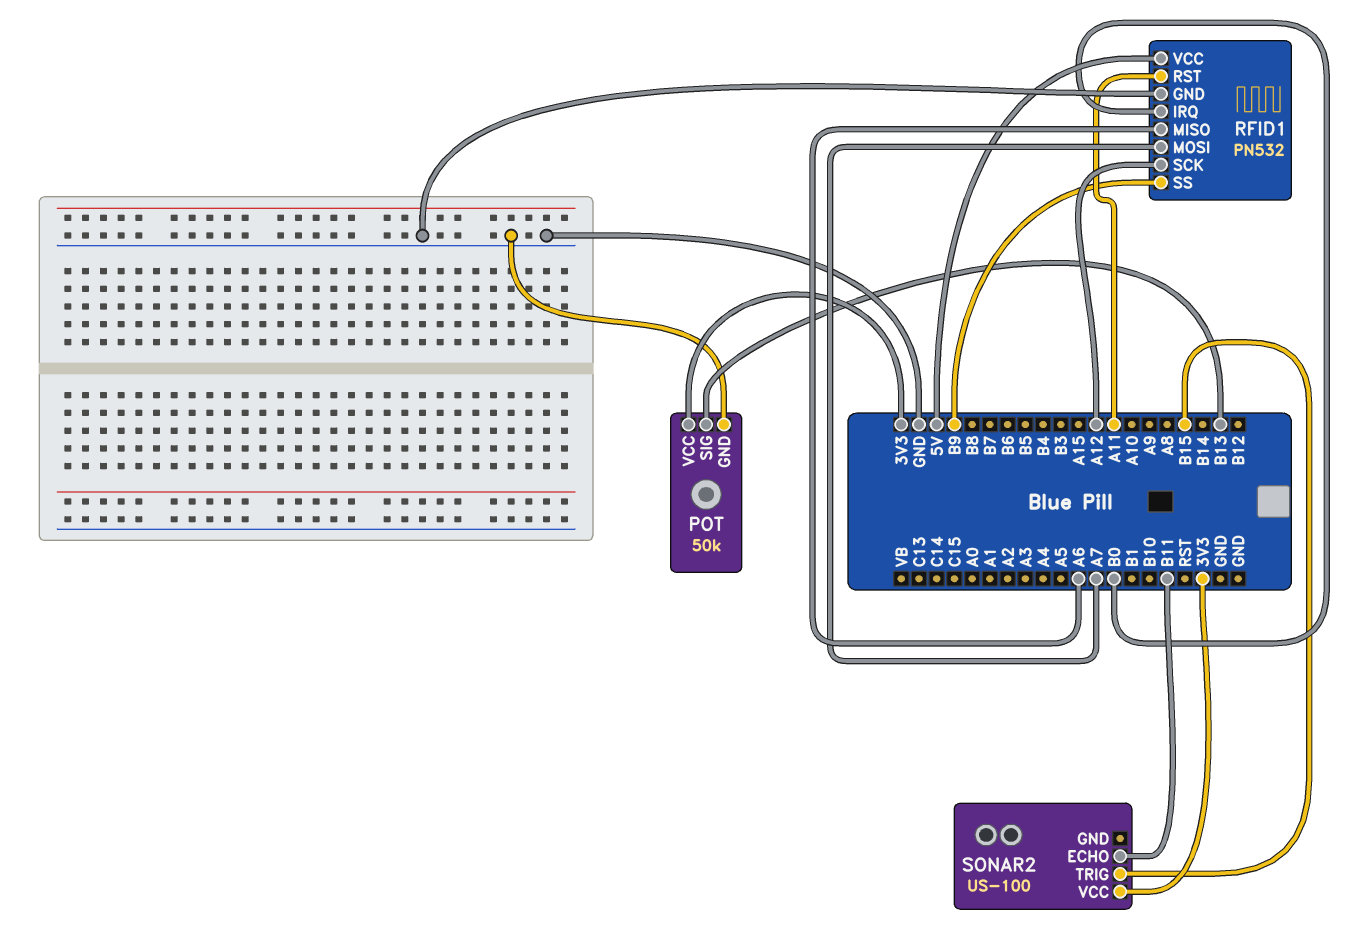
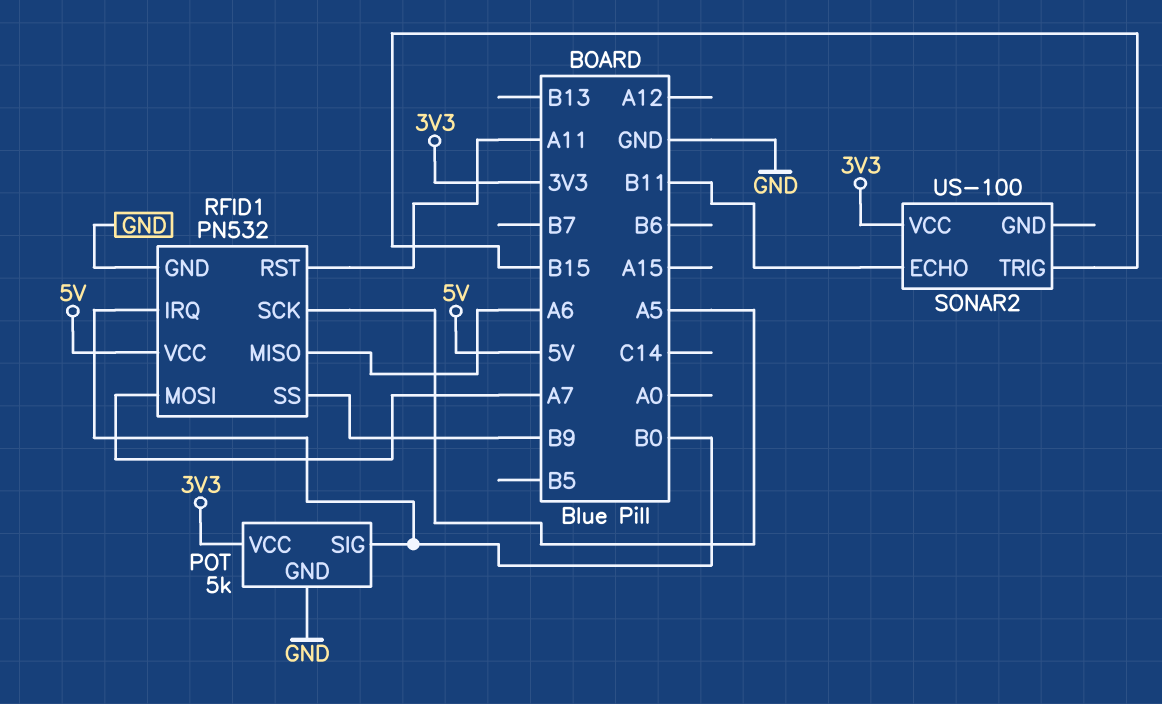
POT: 50k -> 5k
POT pin SIG: B13 -> B0
RFID1 pin SCK: A12 -> A5

